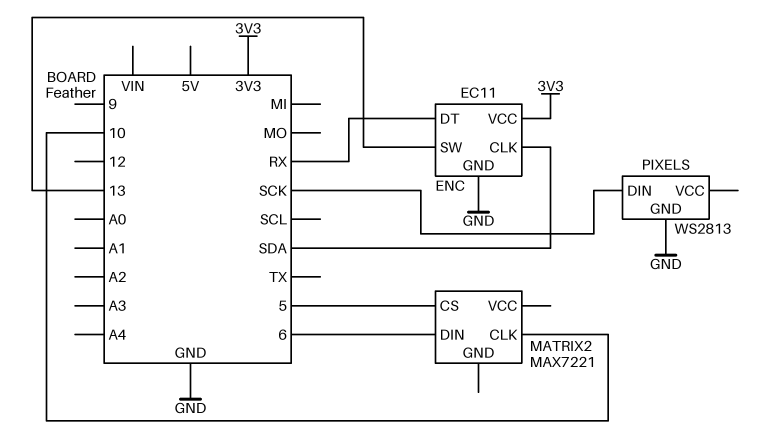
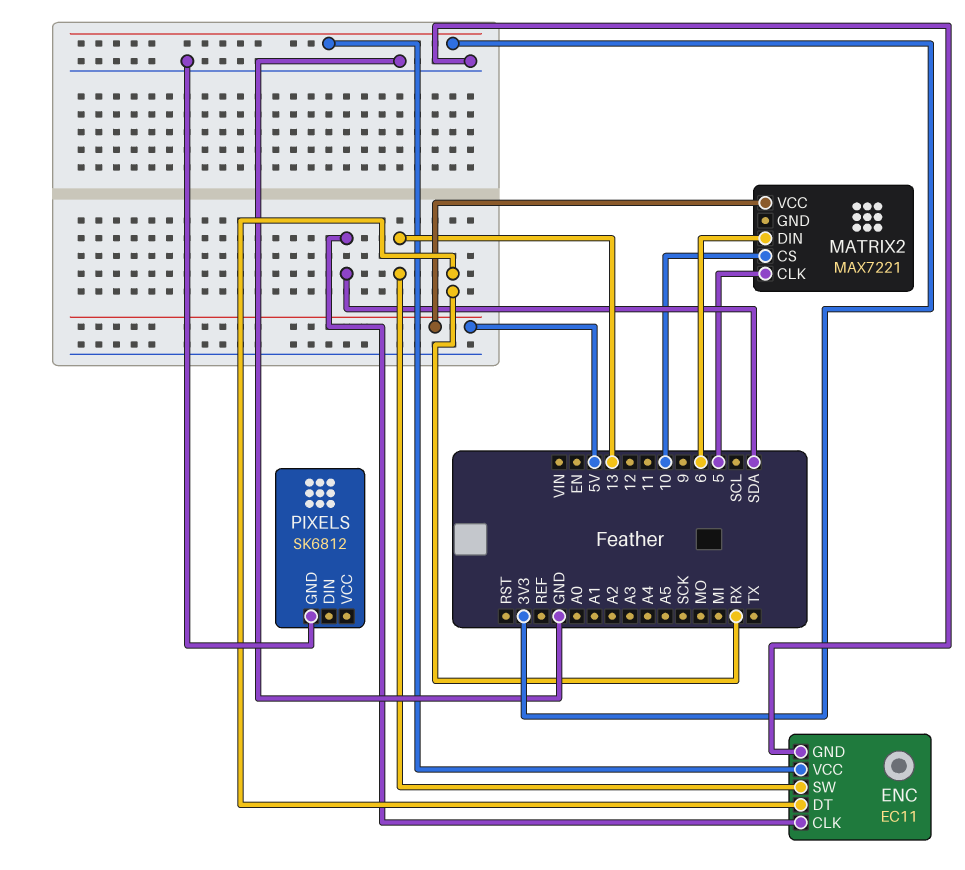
MATRIX2 pin CLK: 10 -> 5
MATRIX2 pin CS: 5 -> 10
MATRIX2 pin VCC: none -> 5V
PIXELS: WS2813 -> SK6812
PIXELS pin DIN: SCK -> none

